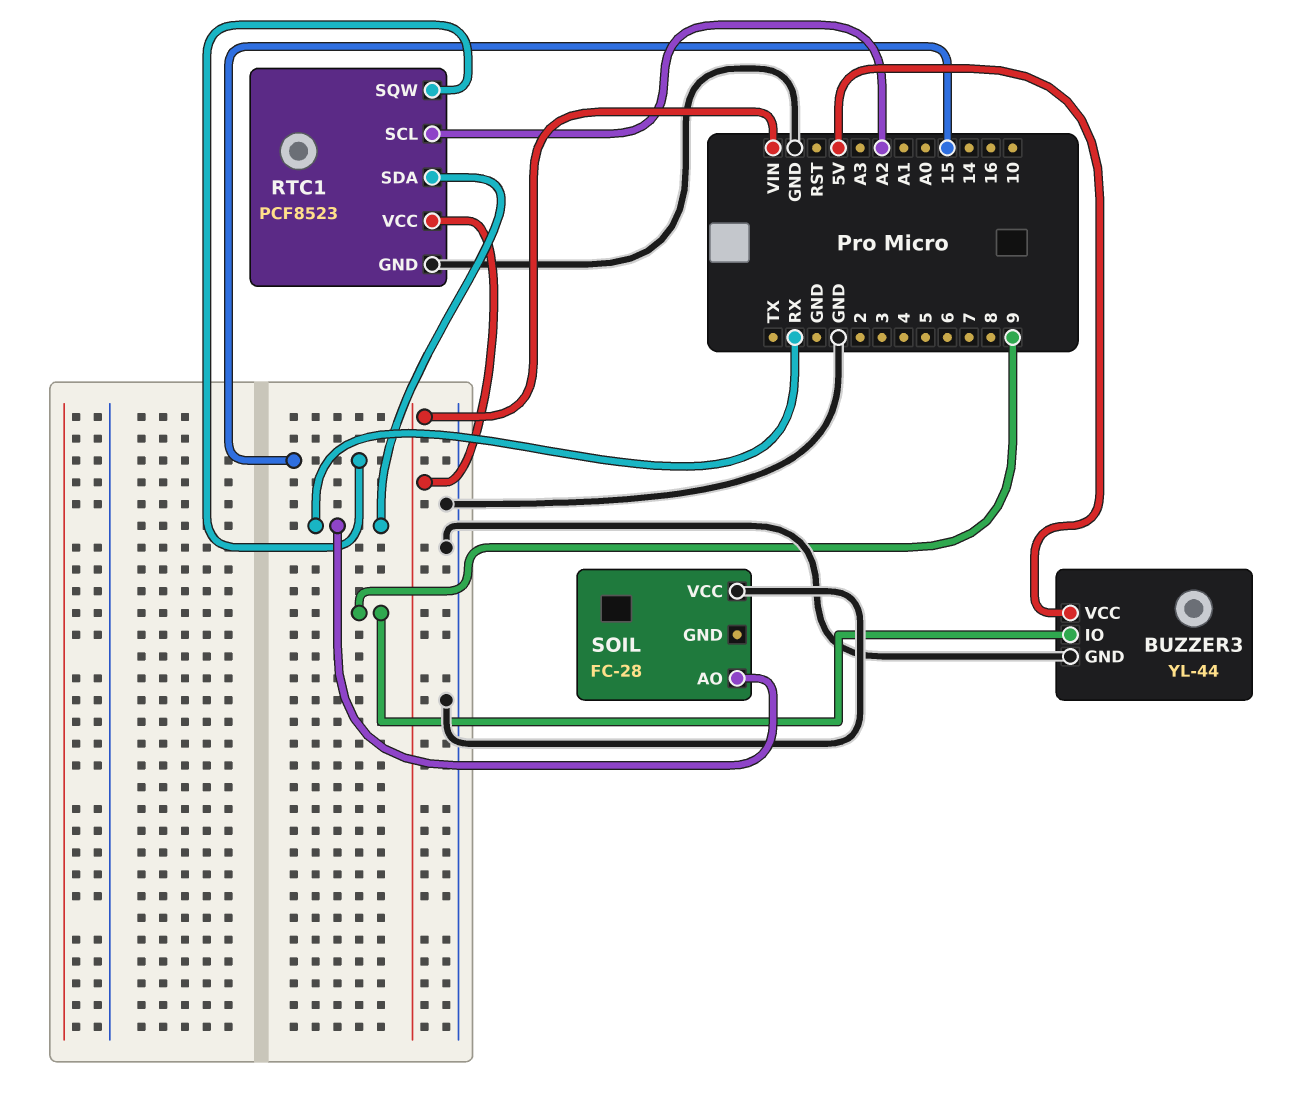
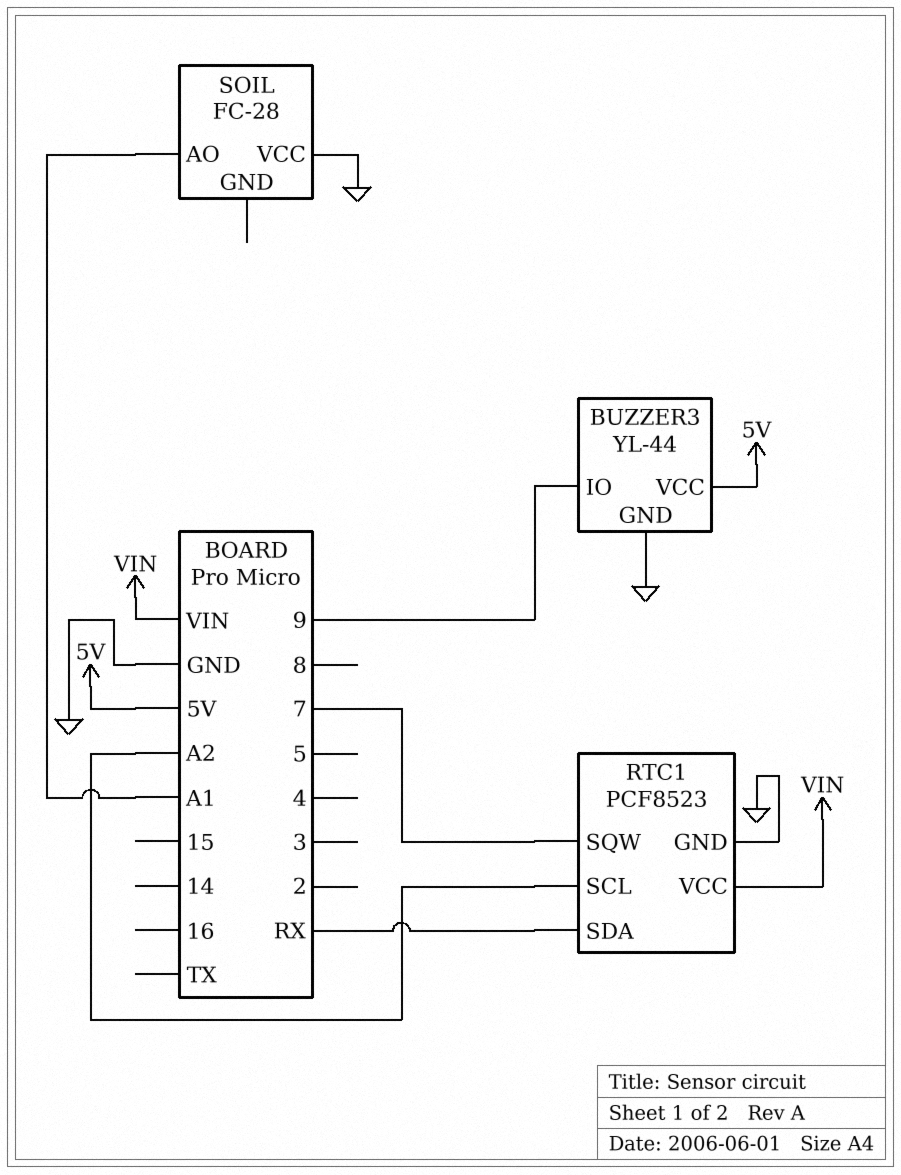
RTC1 pin SQW: 15 -> 7
SOIL pin AO: RX -> A1

